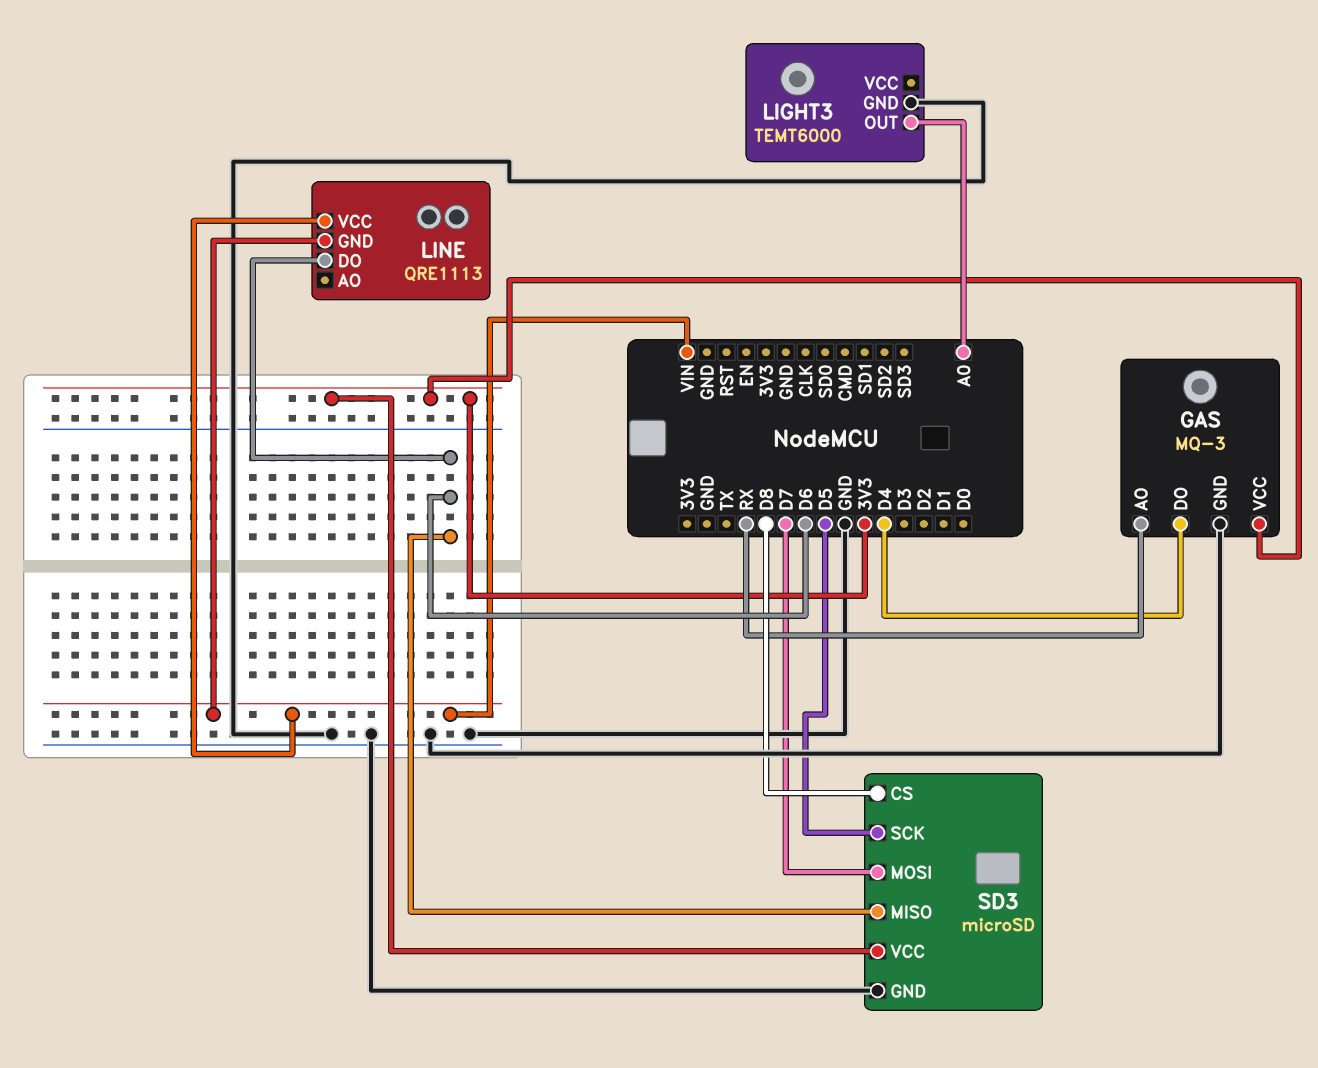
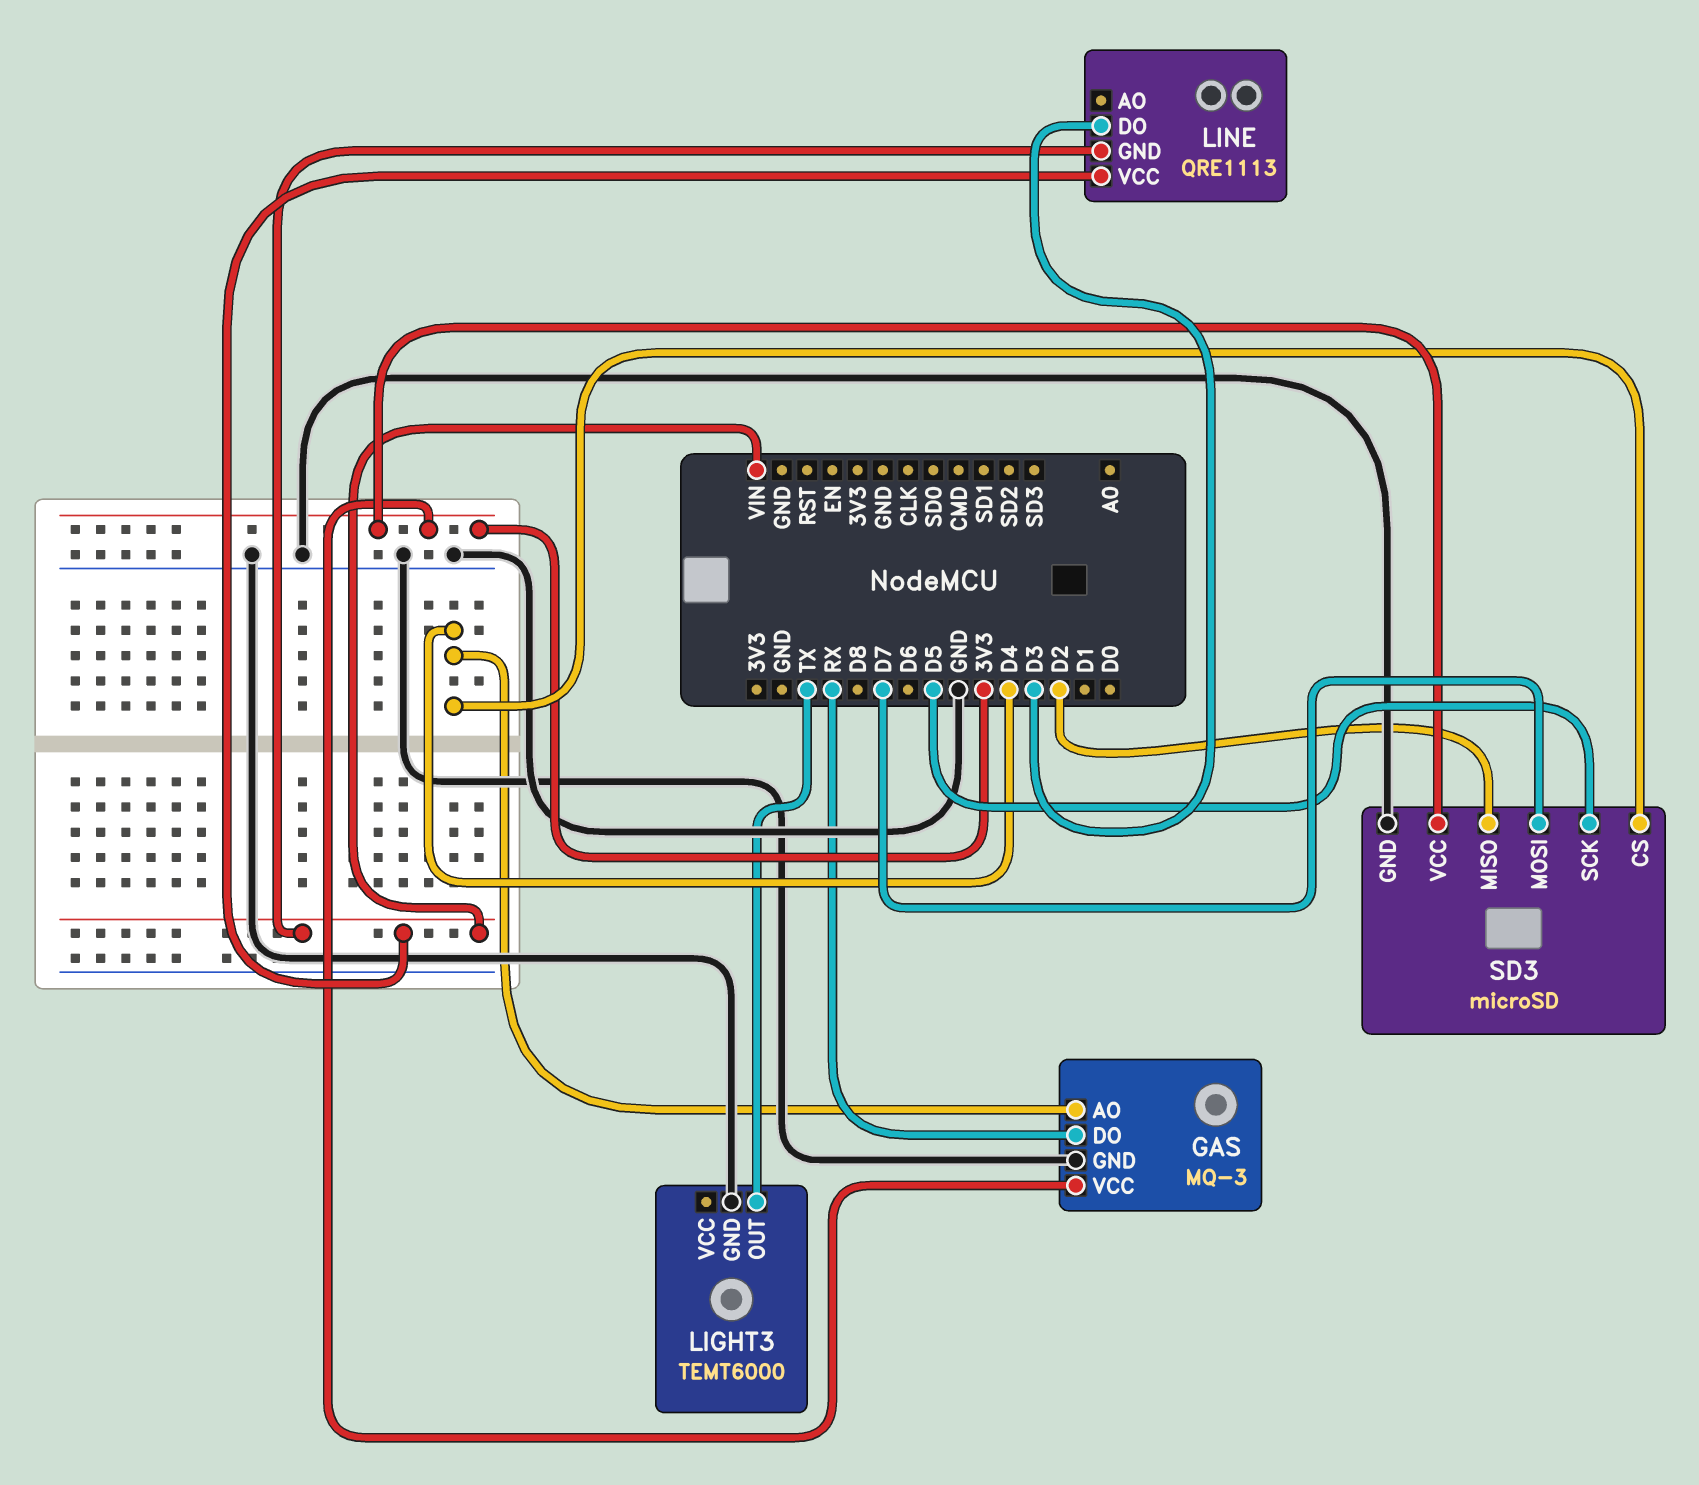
GAS pin AO: RX -> D4
GAS pin DO: D4 -> RX
LIGHT3 pin OUT: A0 -> TX
LINE pin DO: D6 -> D3
SD3 pin CS: D8 -> D4
SD3 pin MISO: D6 -> D2

